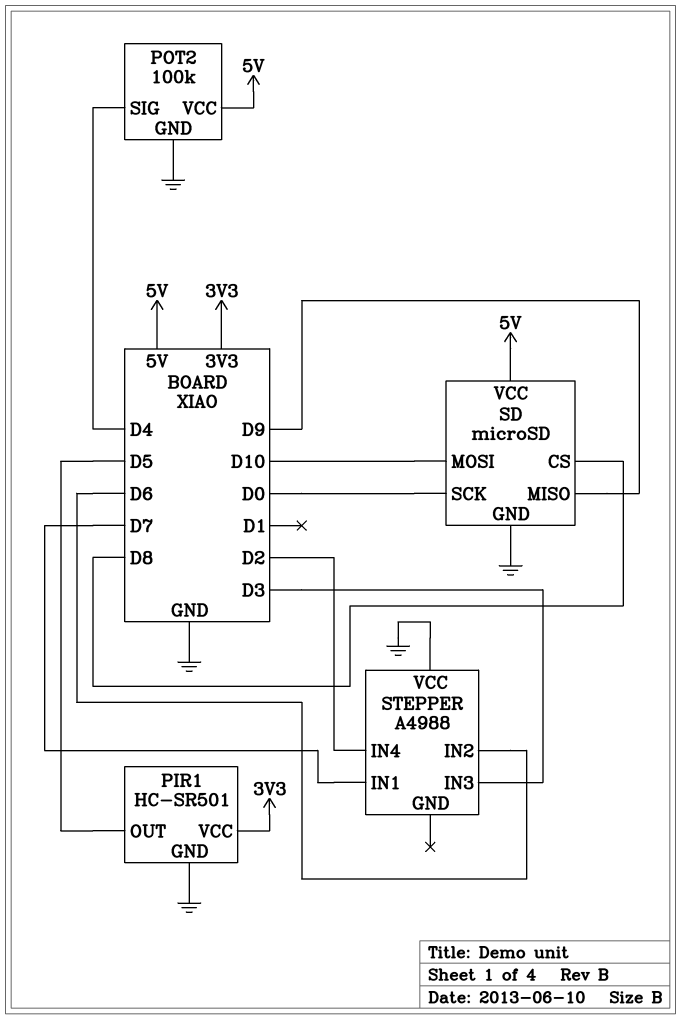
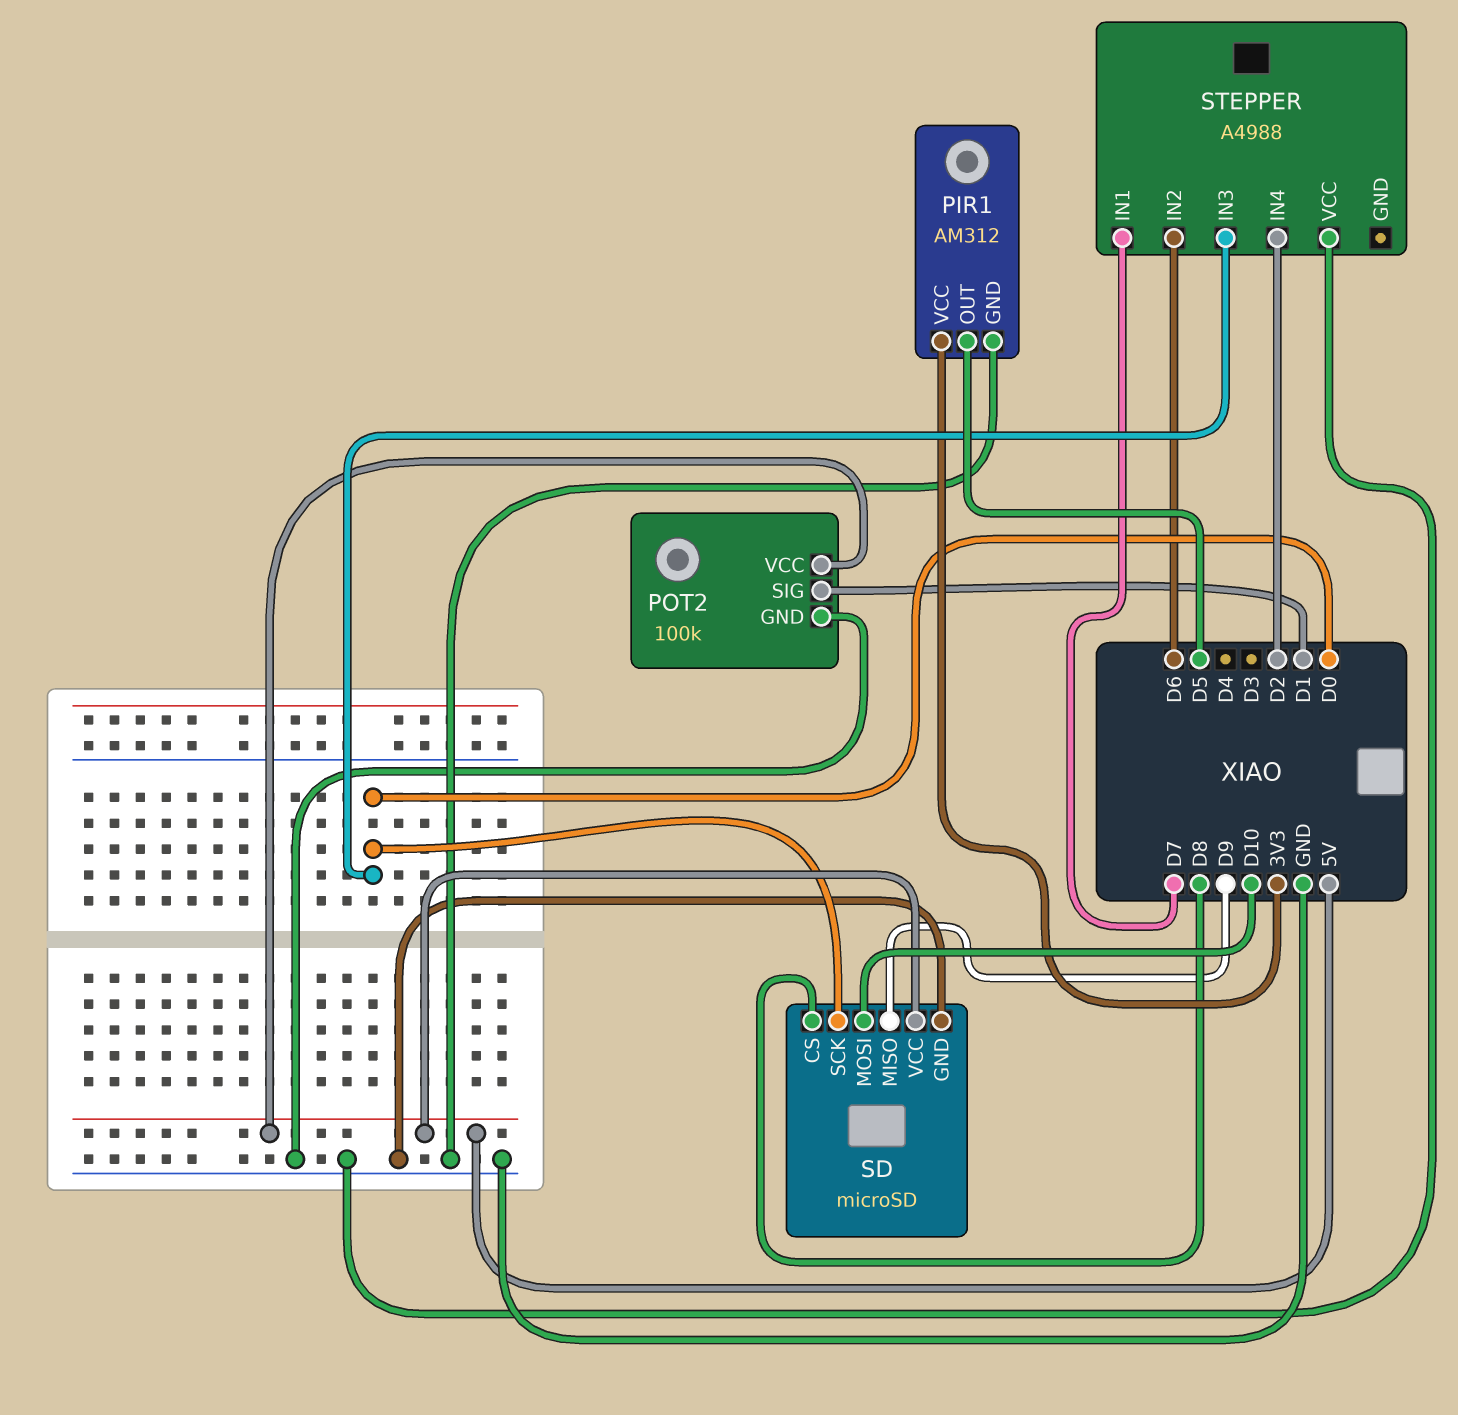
PIR1: HC-SR501 -> AM312
POT2 pin SIG: D4 -> D1
STEPPER pin IN3: D3 -> D0

